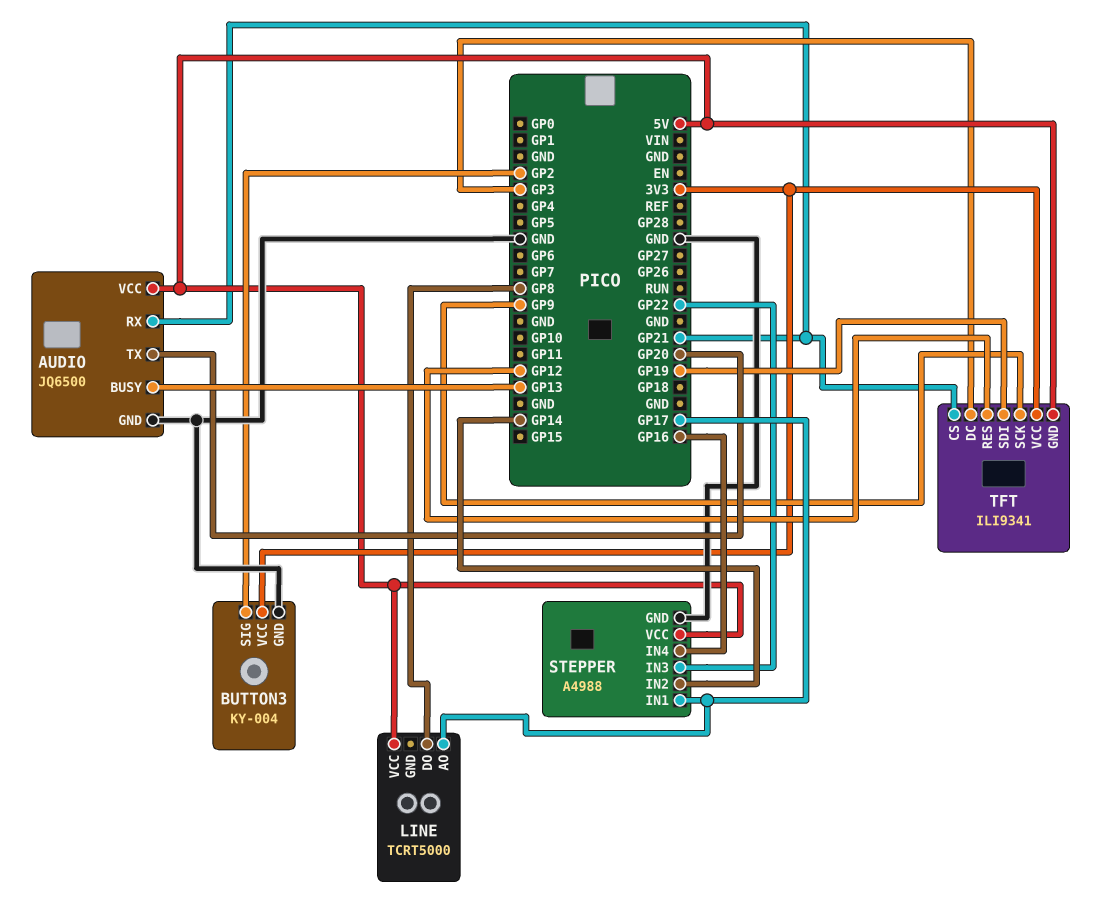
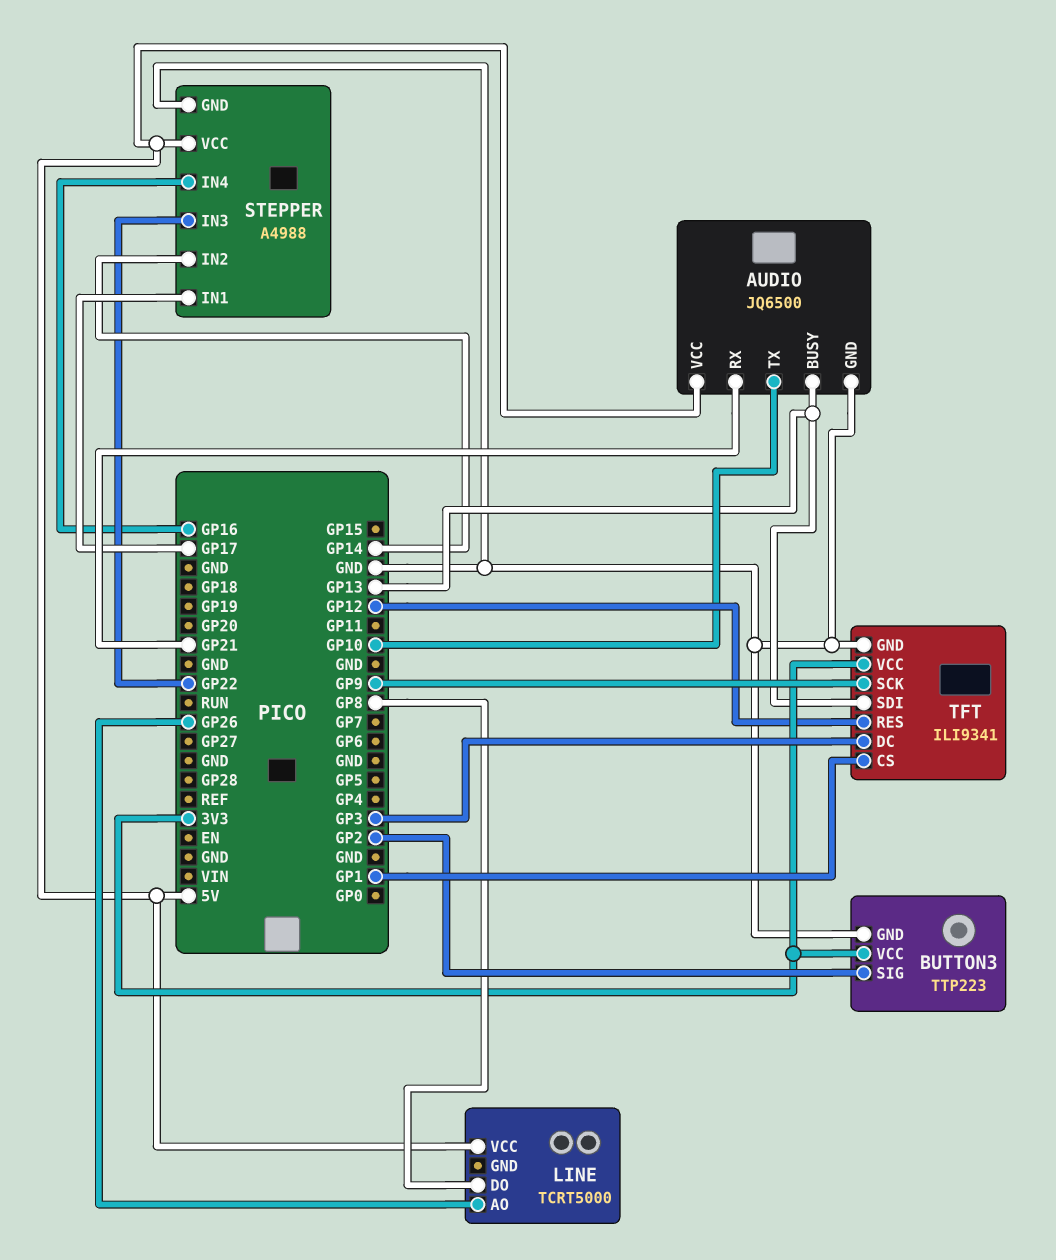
AUDIO pin TX: GP20 -> GP10
BUTTON3: KY-004 -> TTP223
LINE pin AO: GP17 -> GP26
TFT pin CS: GP21 -> GP1
TFT pin GND: 5V -> GND
TFT pin SDI: GP19 -> GP13

